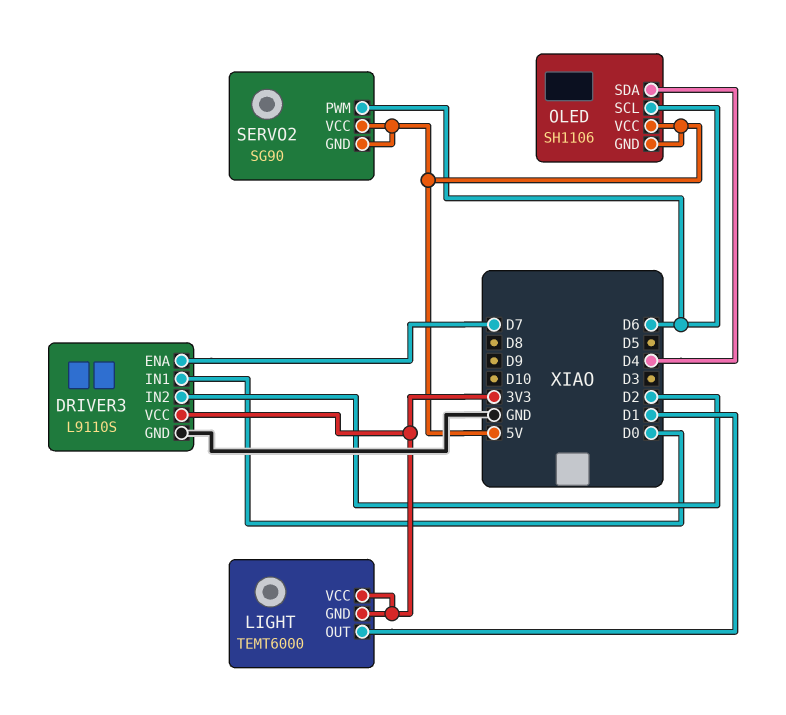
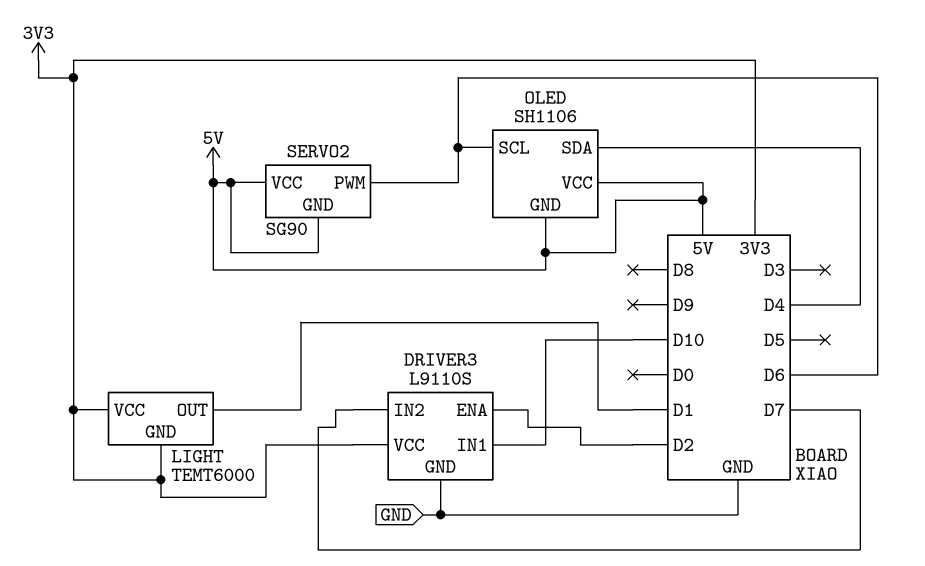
DRIVER3 pin ENA: D7 -> D2
DRIVER3 pin IN1: D0 -> D10
DRIVER3 pin IN2: D2 -> D7

